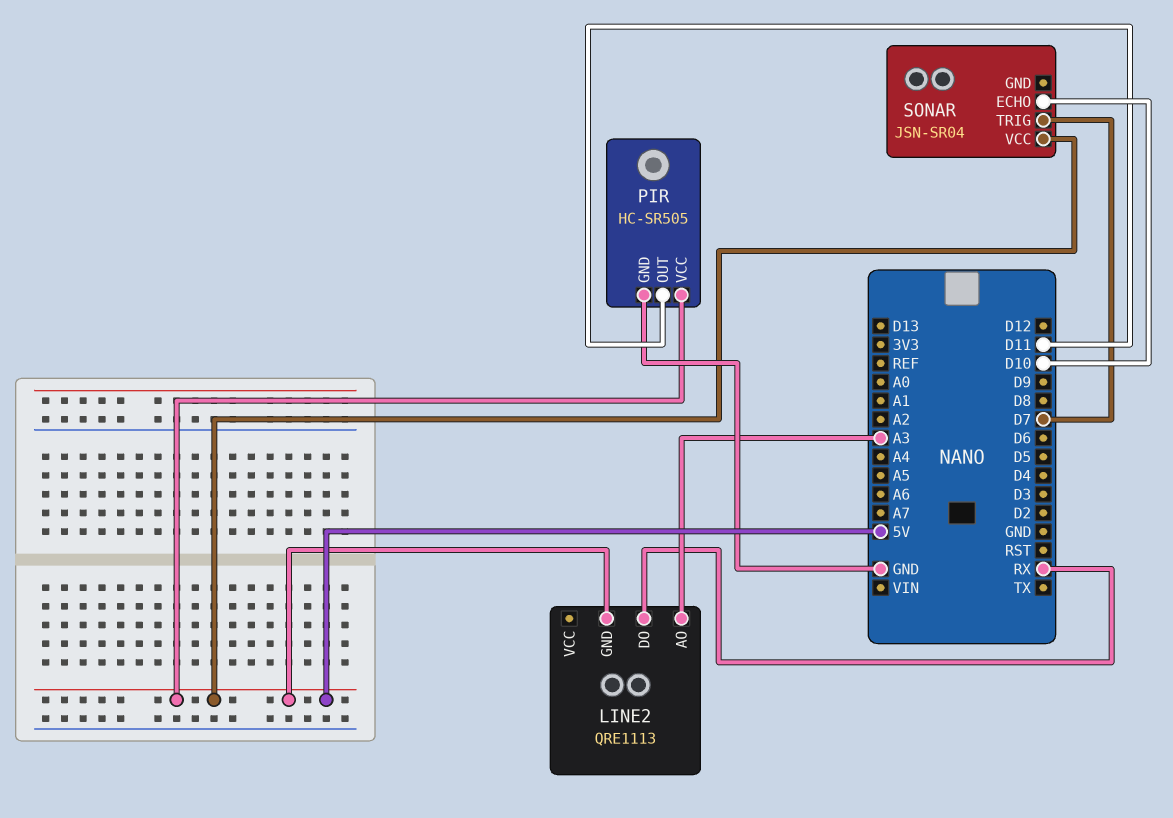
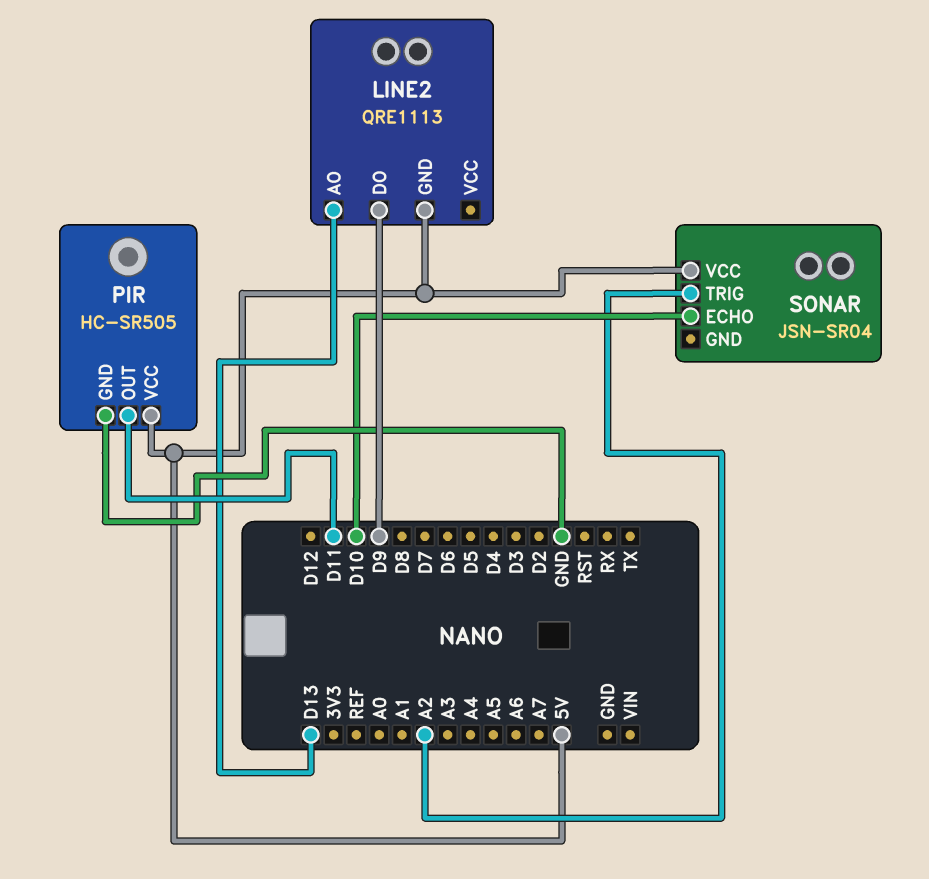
LINE2 pin AO: A3 -> D13
LINE2 pin DO: RX -> D9
SONAR pin TRIG: D7 -> A2

